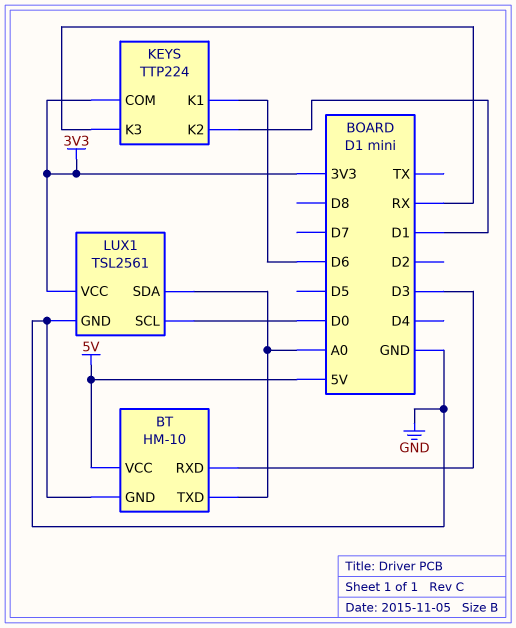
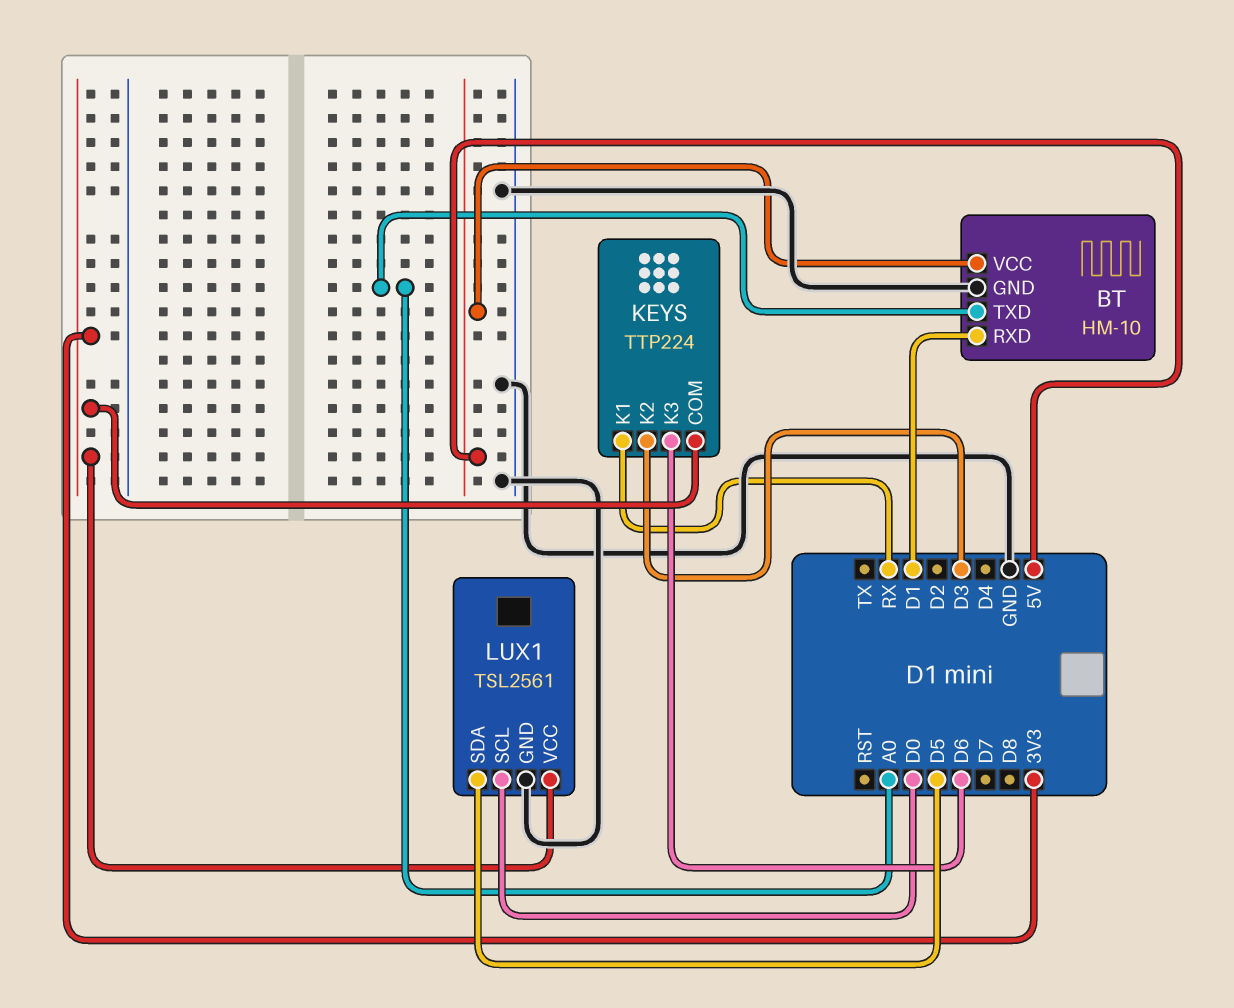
BT pin RXD: D3 -> D1
KEYS pin K1: D6 -> RX
KEYS pin K2: D1 -> D3
KEYS pin K3: RX -> D6
LUX1 pin SDA: A0 -> D5

